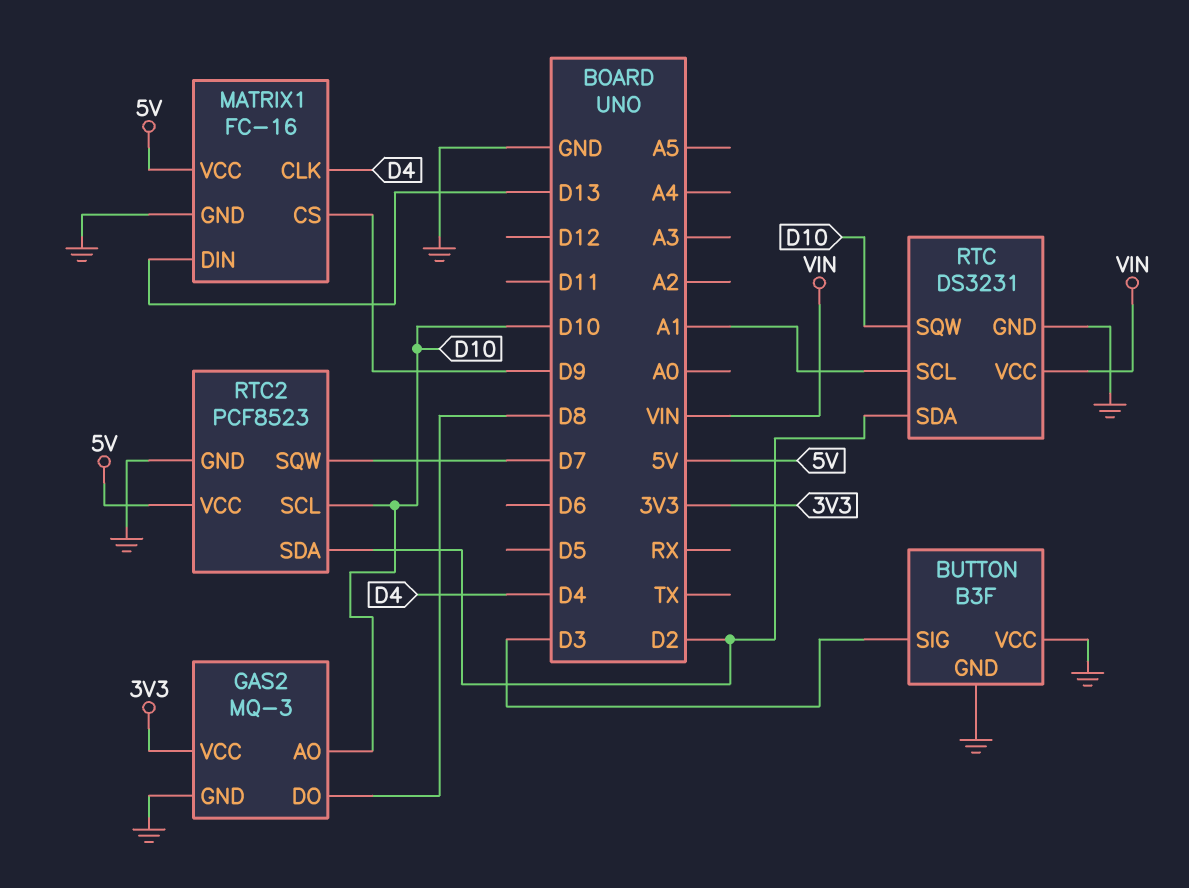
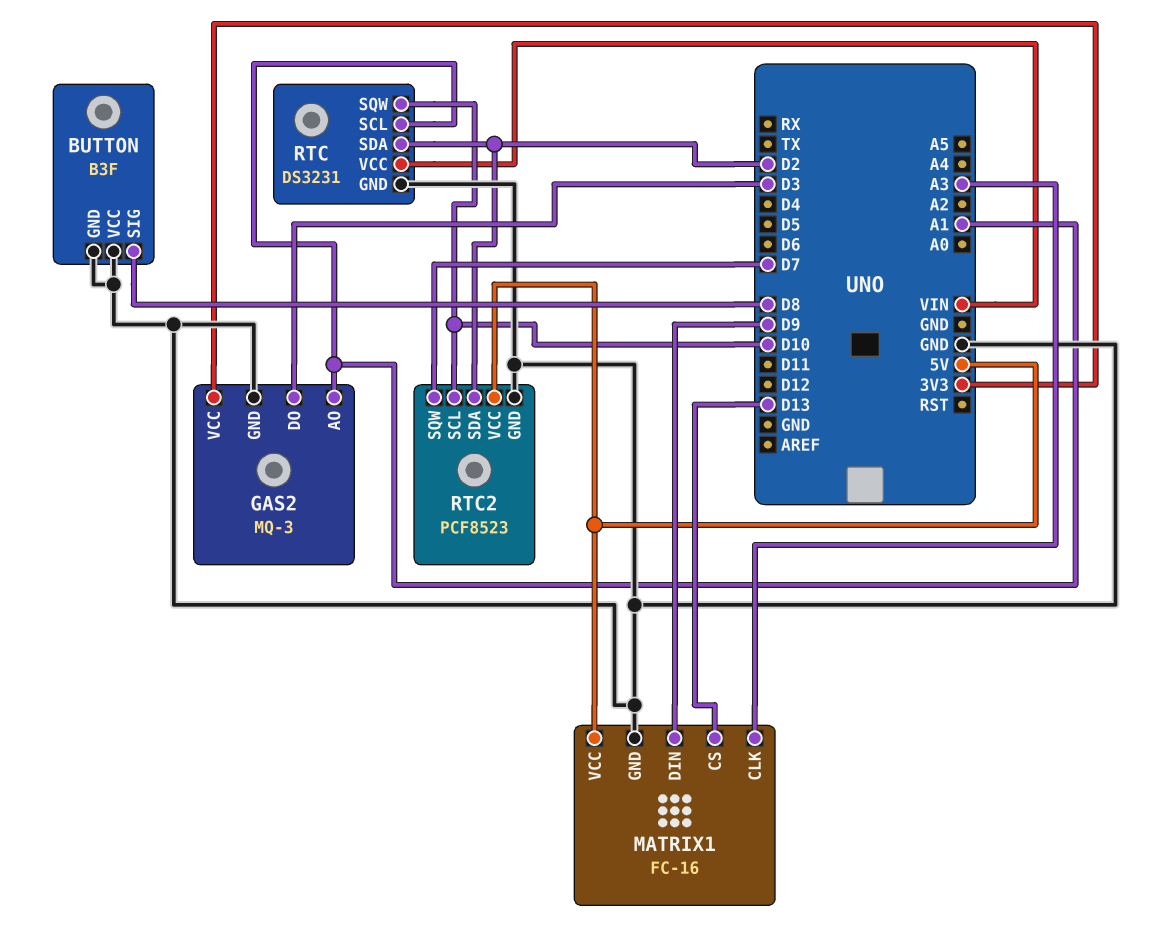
BUTTON pin SIG: D3 -> D8
GAS2 pin AO: D10 -> A1
GAS2 pin DO: D8 -> D3
MATRIX1 pin CLK: D4 -> A3
MATRIX1 pin CS: D9 -> D13
MATRIX1 pin DIN: D13 -> D9

